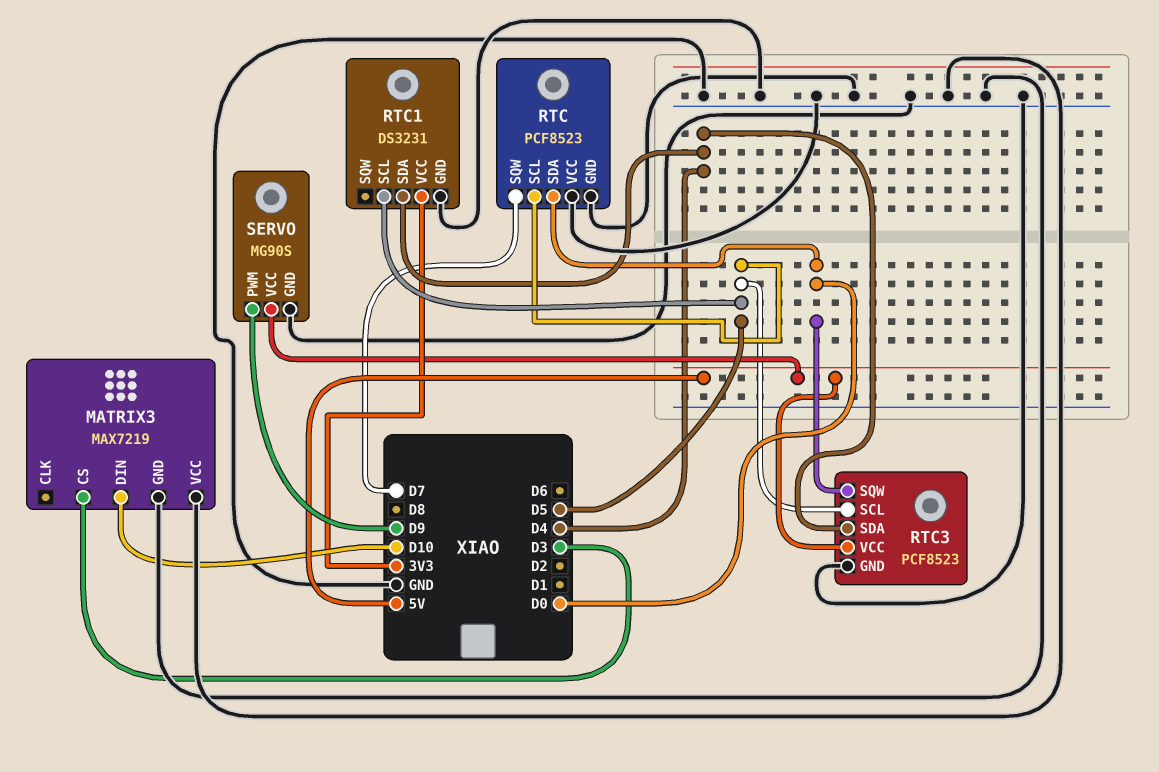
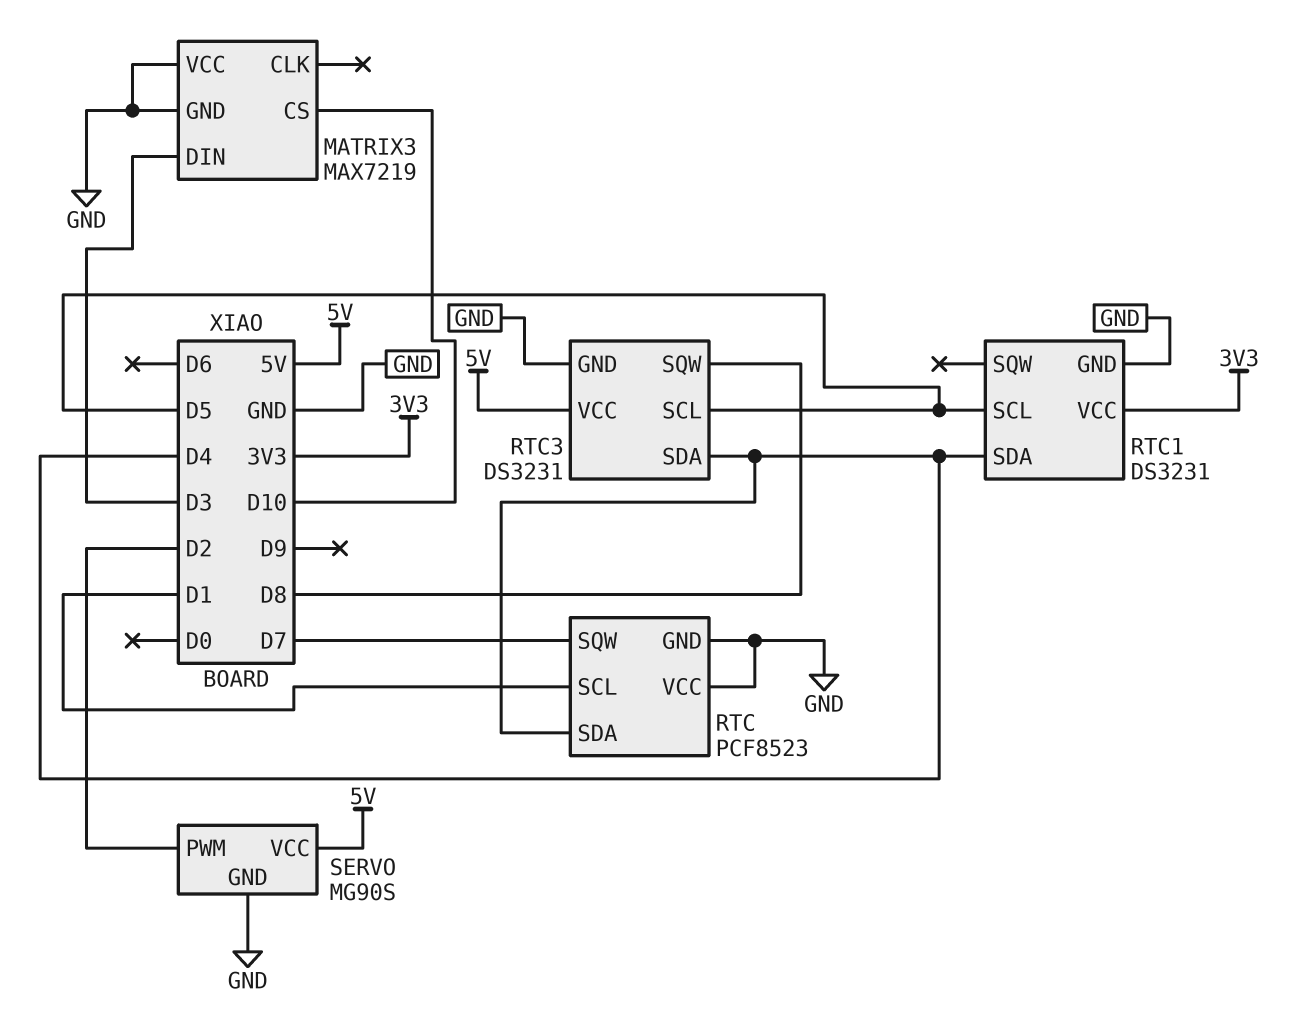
MATRIX3 pin CS: D3 -> D10
MATRIX3 pin DIN: D10 -> D3
RTC pin SCL: D5 -> D1
RTC pin SDA: D0 -> D4
RTC3: PCF8523 -> DS3231
RTC3 pin SQW: D0 -> D8
SERVO pin PWM: D9 -> D2

